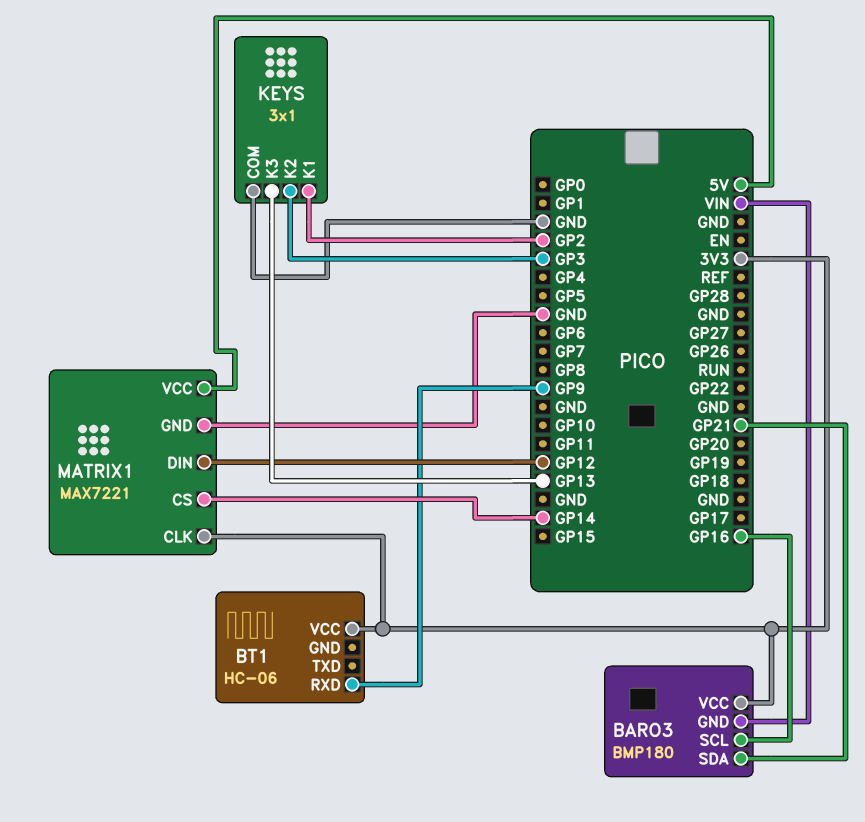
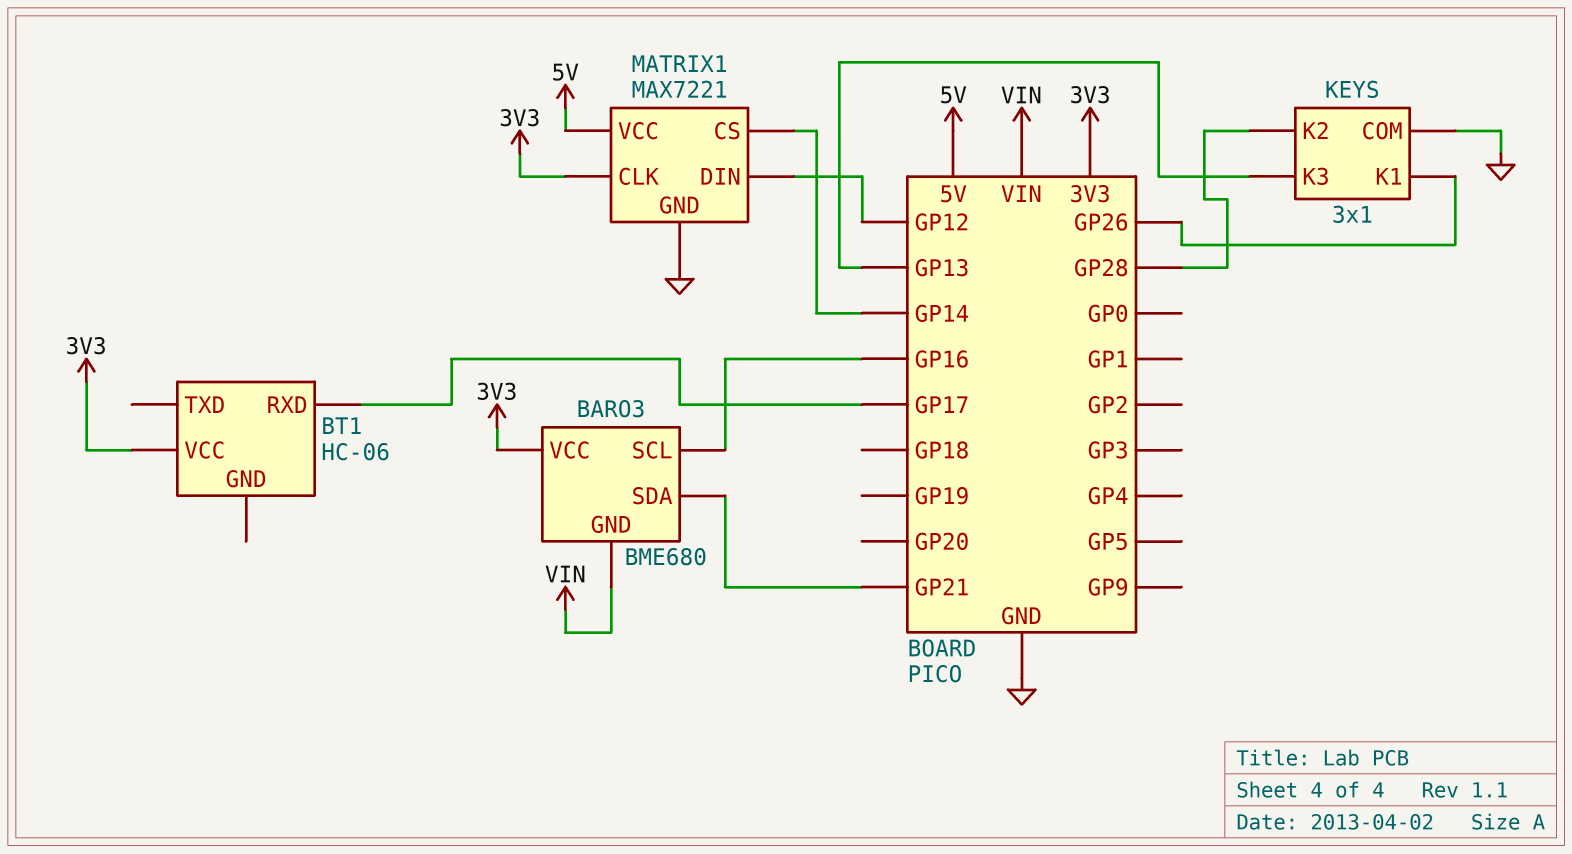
BARO3: BMP180 -> BME680
BT1 pin RXD: GP9 -> GP17
KEYS pin K1: GP2 -> GP26
KEYS pin K2: GP3 -> GP28

